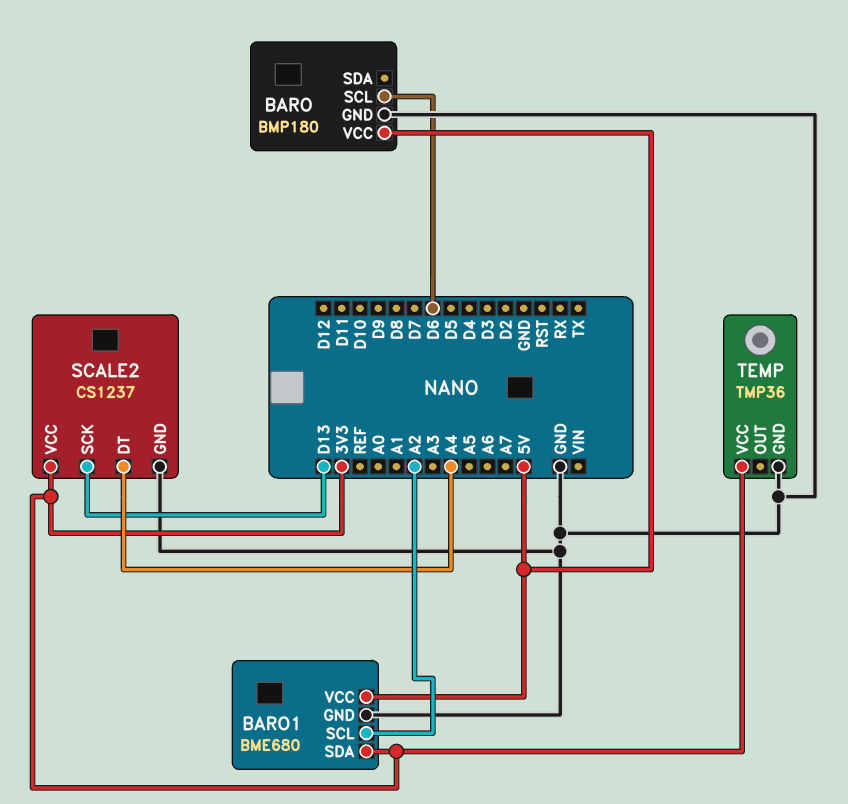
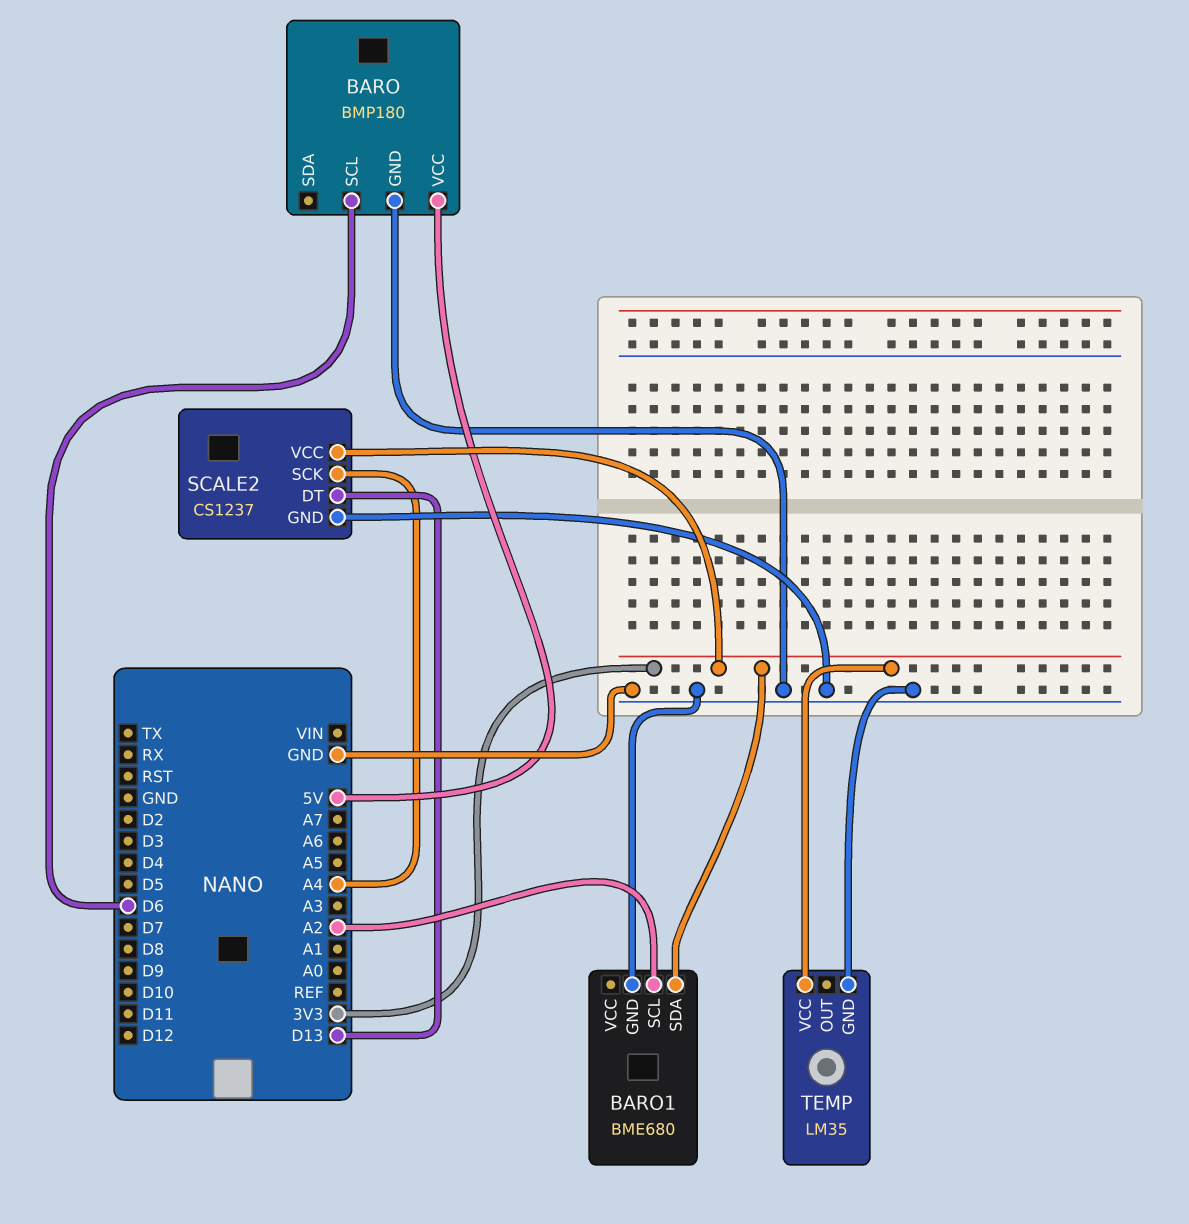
BARO1 pin VCC: 5V -> none
SCALE2 pin DT: A4 -> D13
SCALE2 pin SCK: D13 -> A4
TEMP: TMP36 -> LM35

